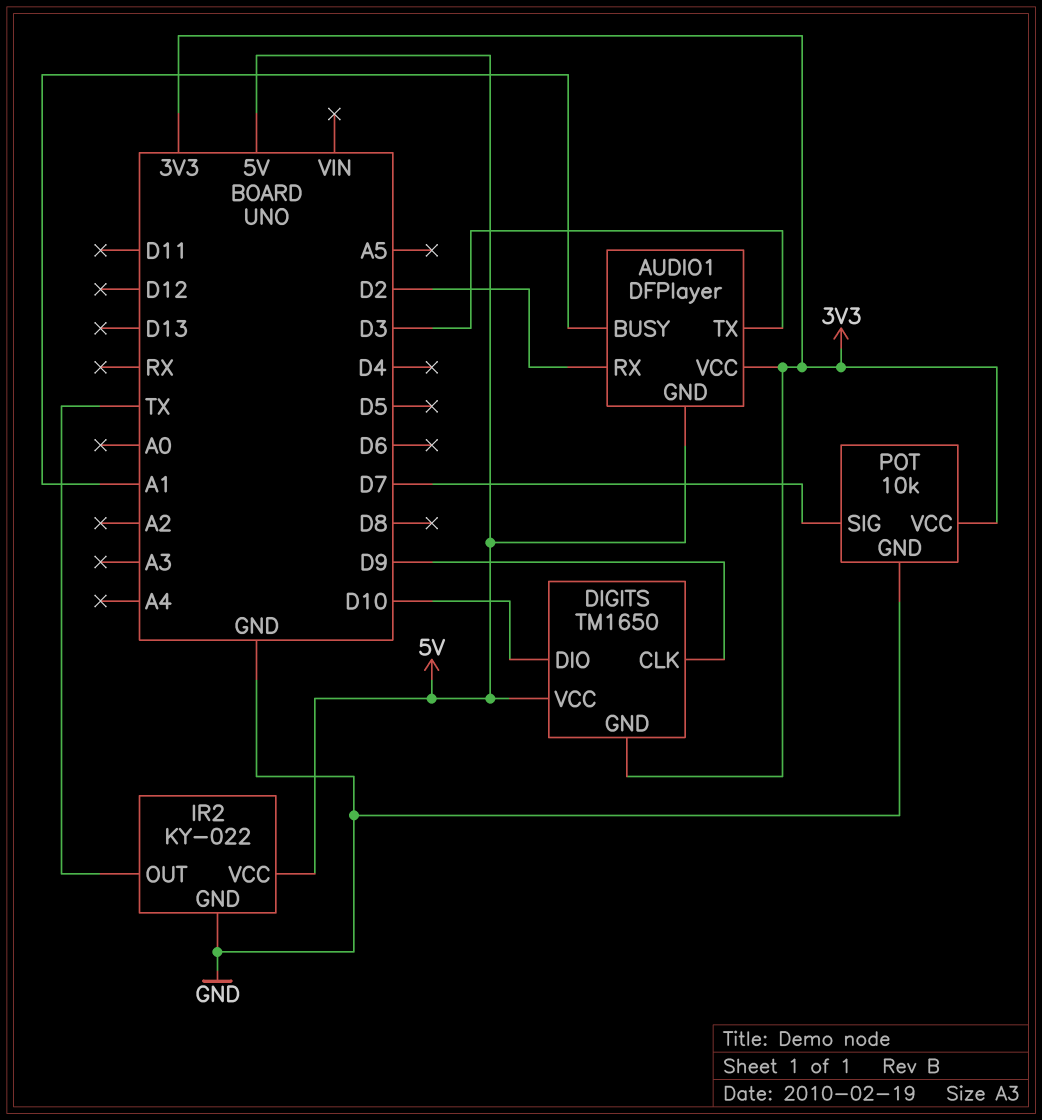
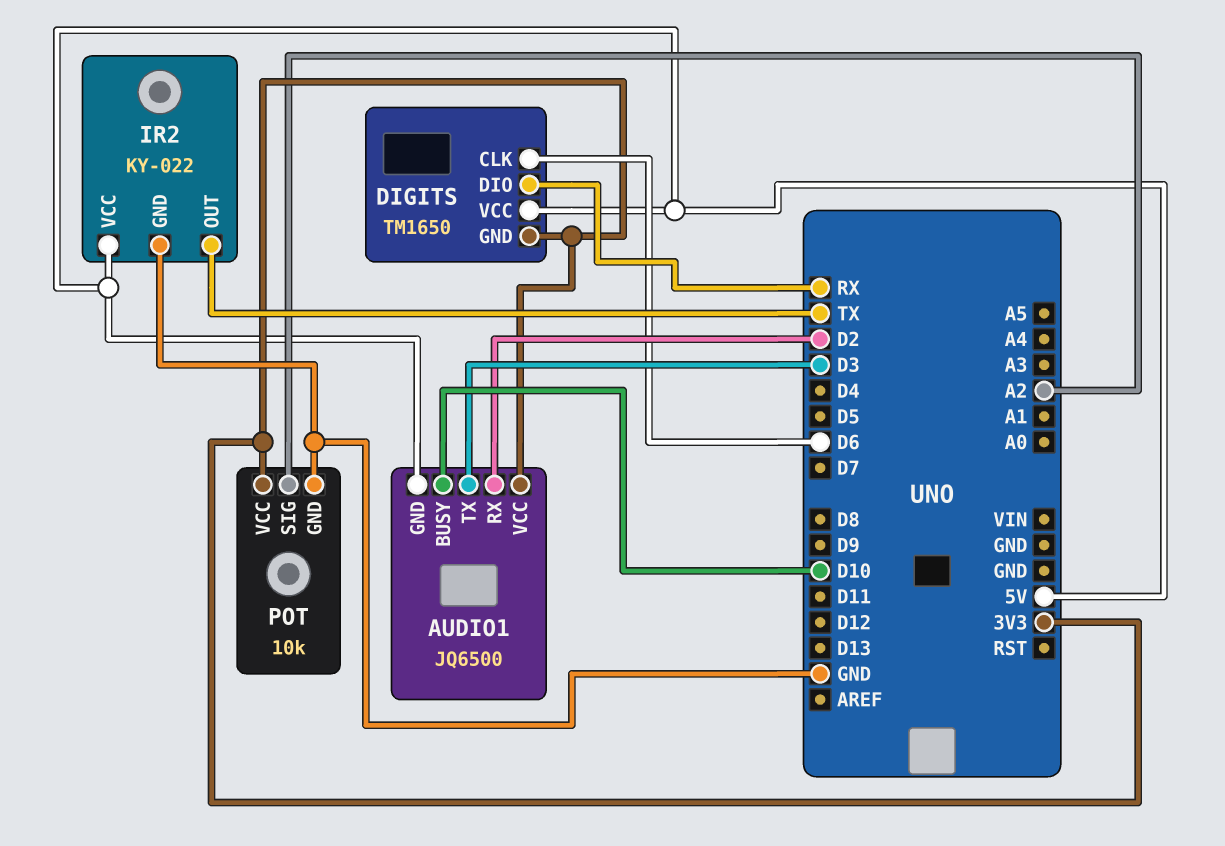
AUDIO1: DFPlayer -> JQ6500
AUDIO1 pin BUSY: A1 -> D10
DIGITS pin CLK: D9 -> D6
DIGITS pin DIO: D10 -> RX
POT pin SIG: D7 -> A2

